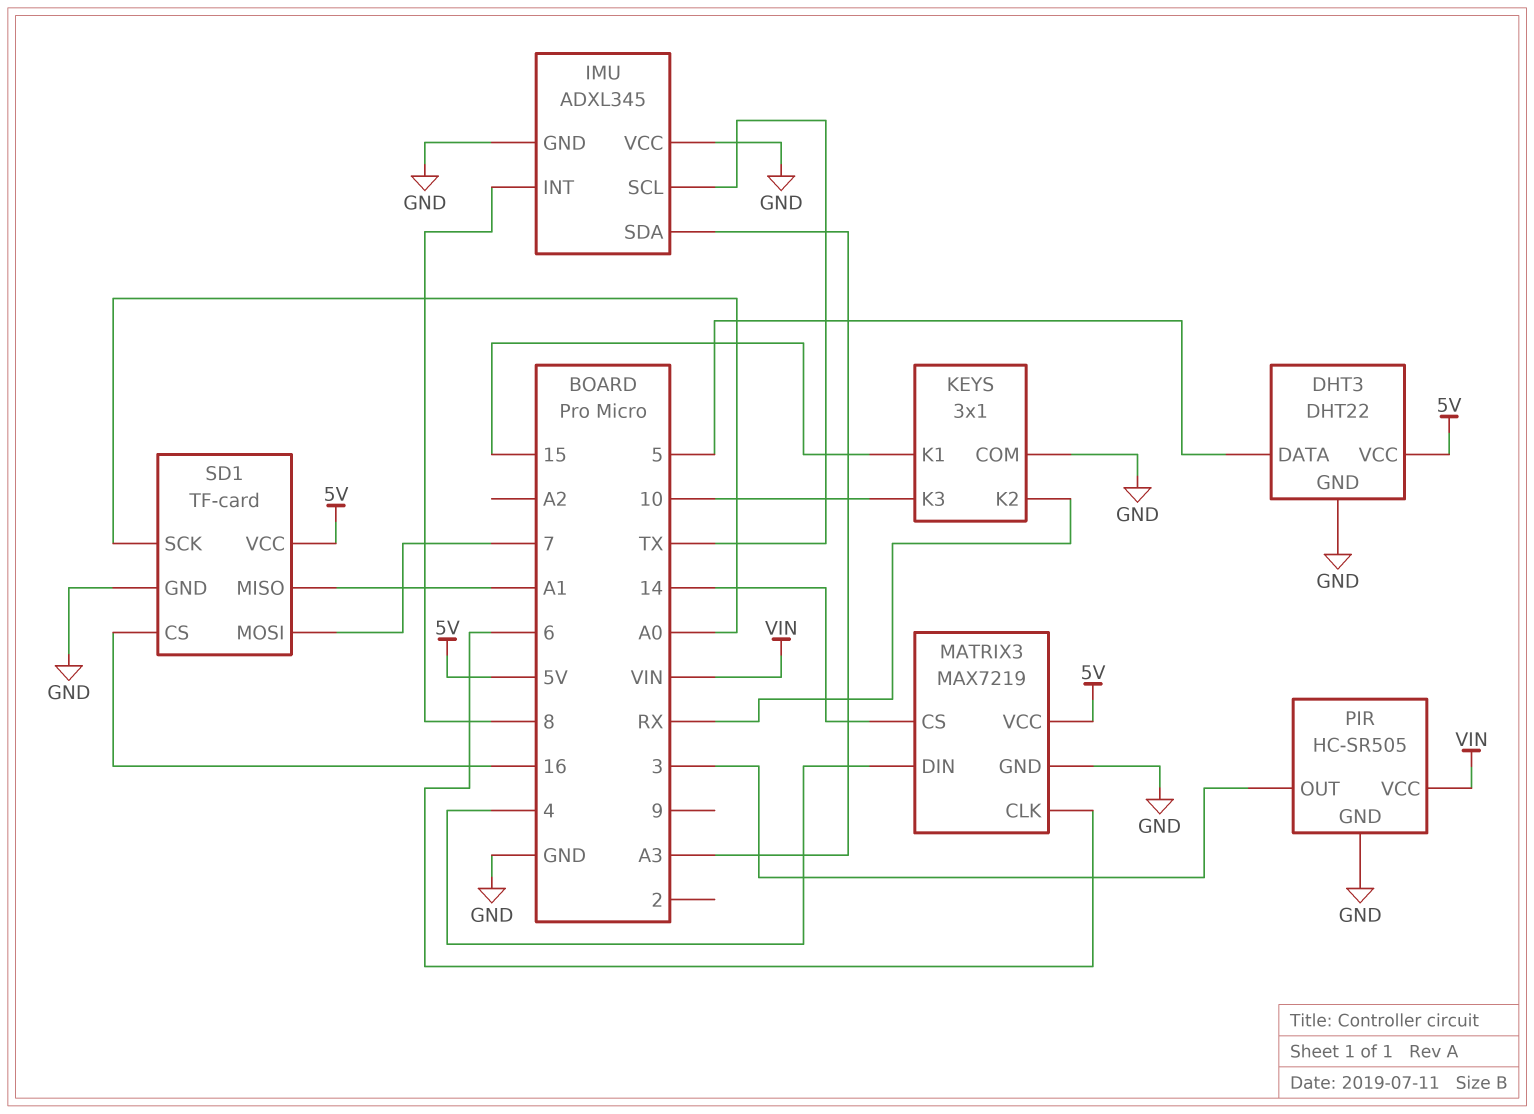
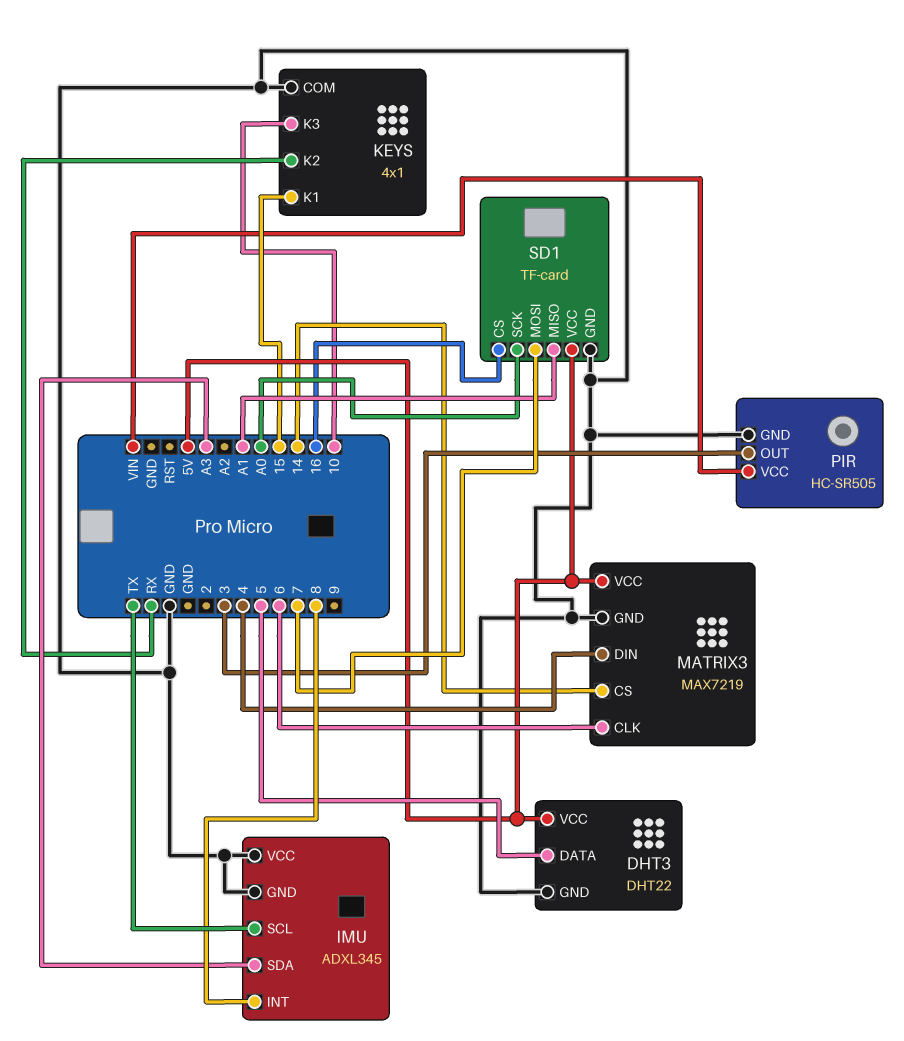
KEYS: 3x1 -> 4x1

